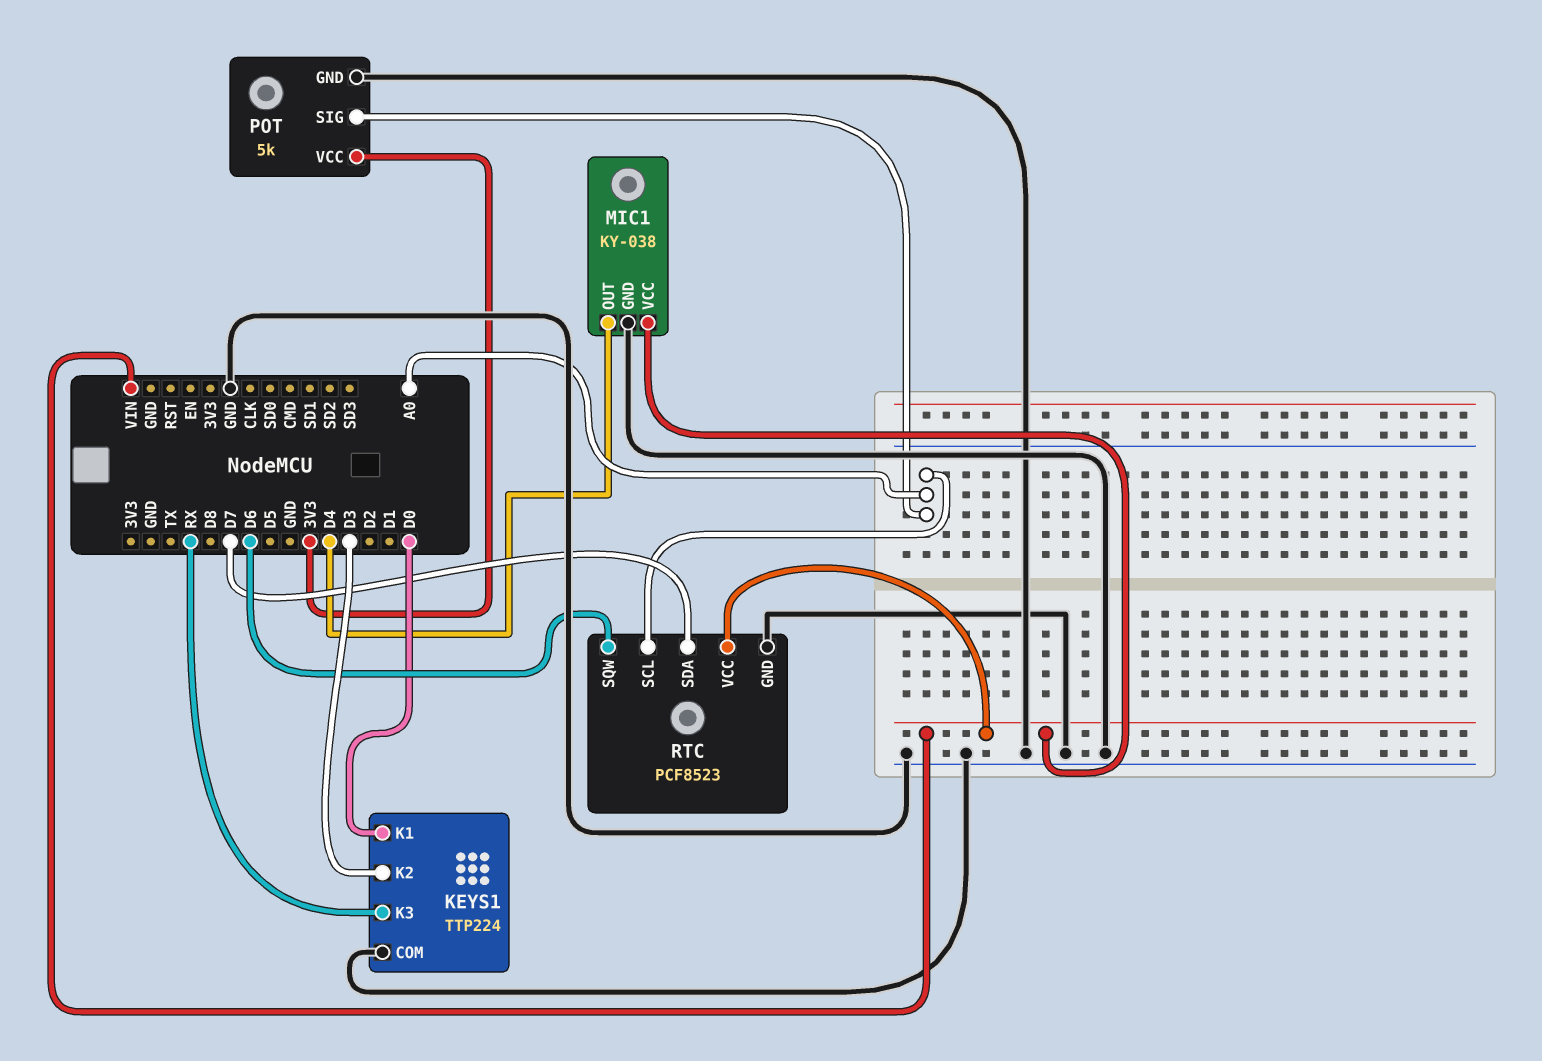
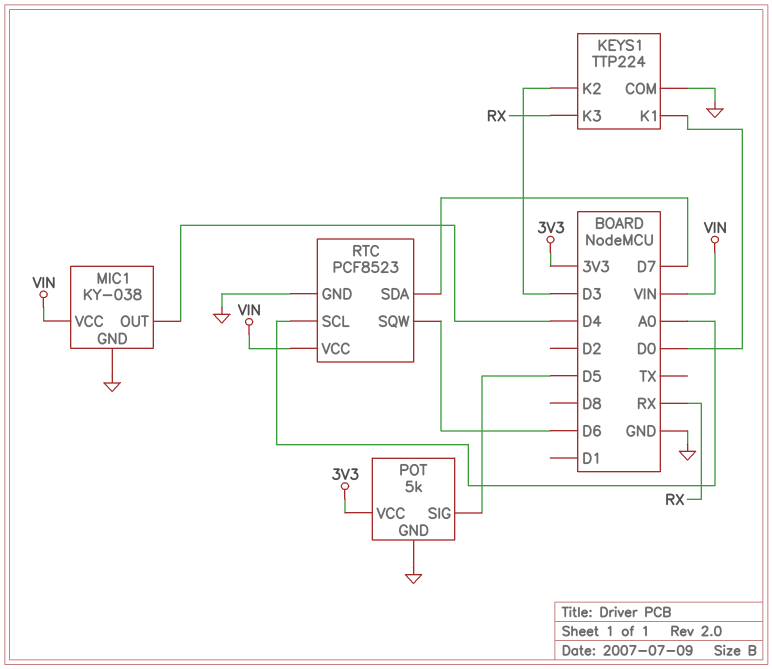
POT pin SIG: A0 -> D5

